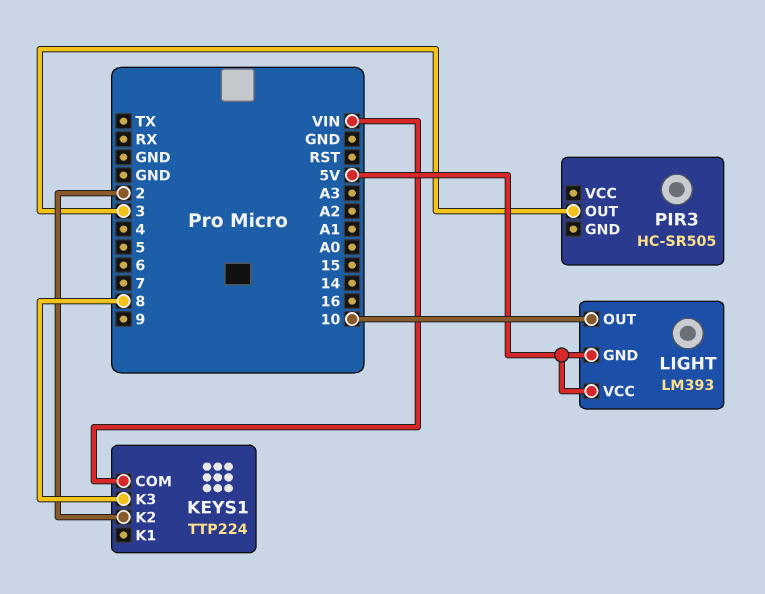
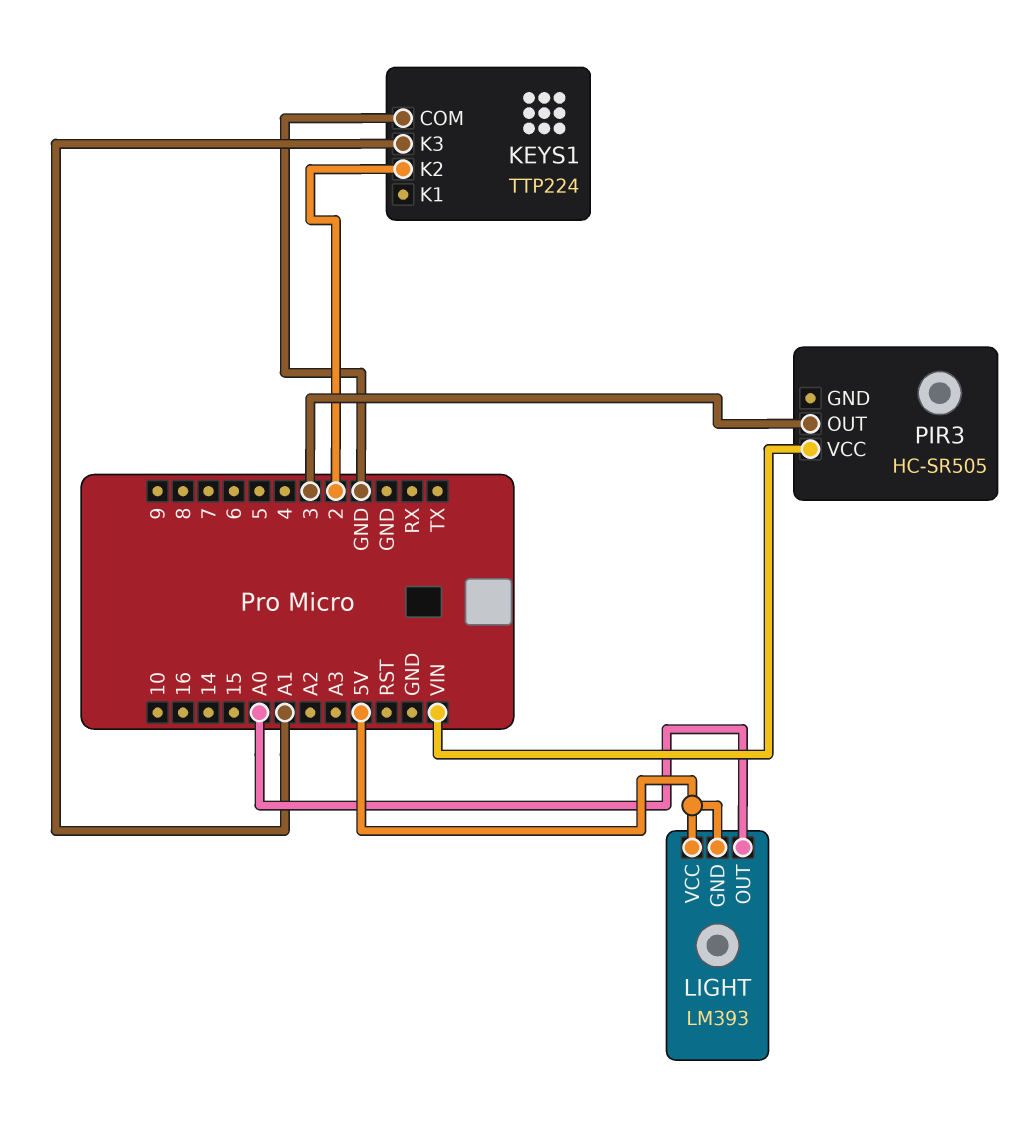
KEYS1 pin COM: VIN -> GND
KEYS1 pin K3: 8 -> A1
LIGHT pin OUT: 10 -> A0
PIR3 pin VCC: none -> VIN

